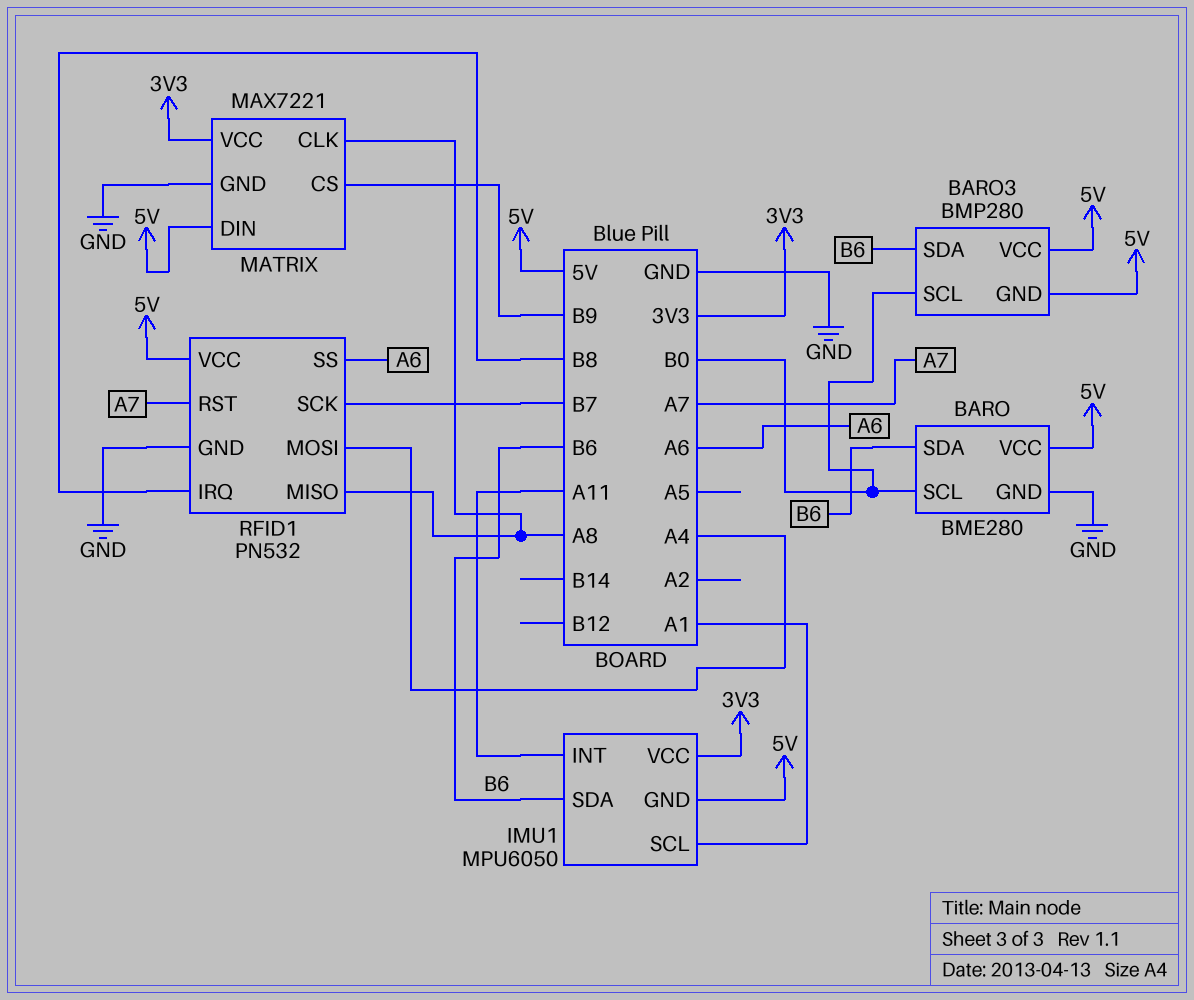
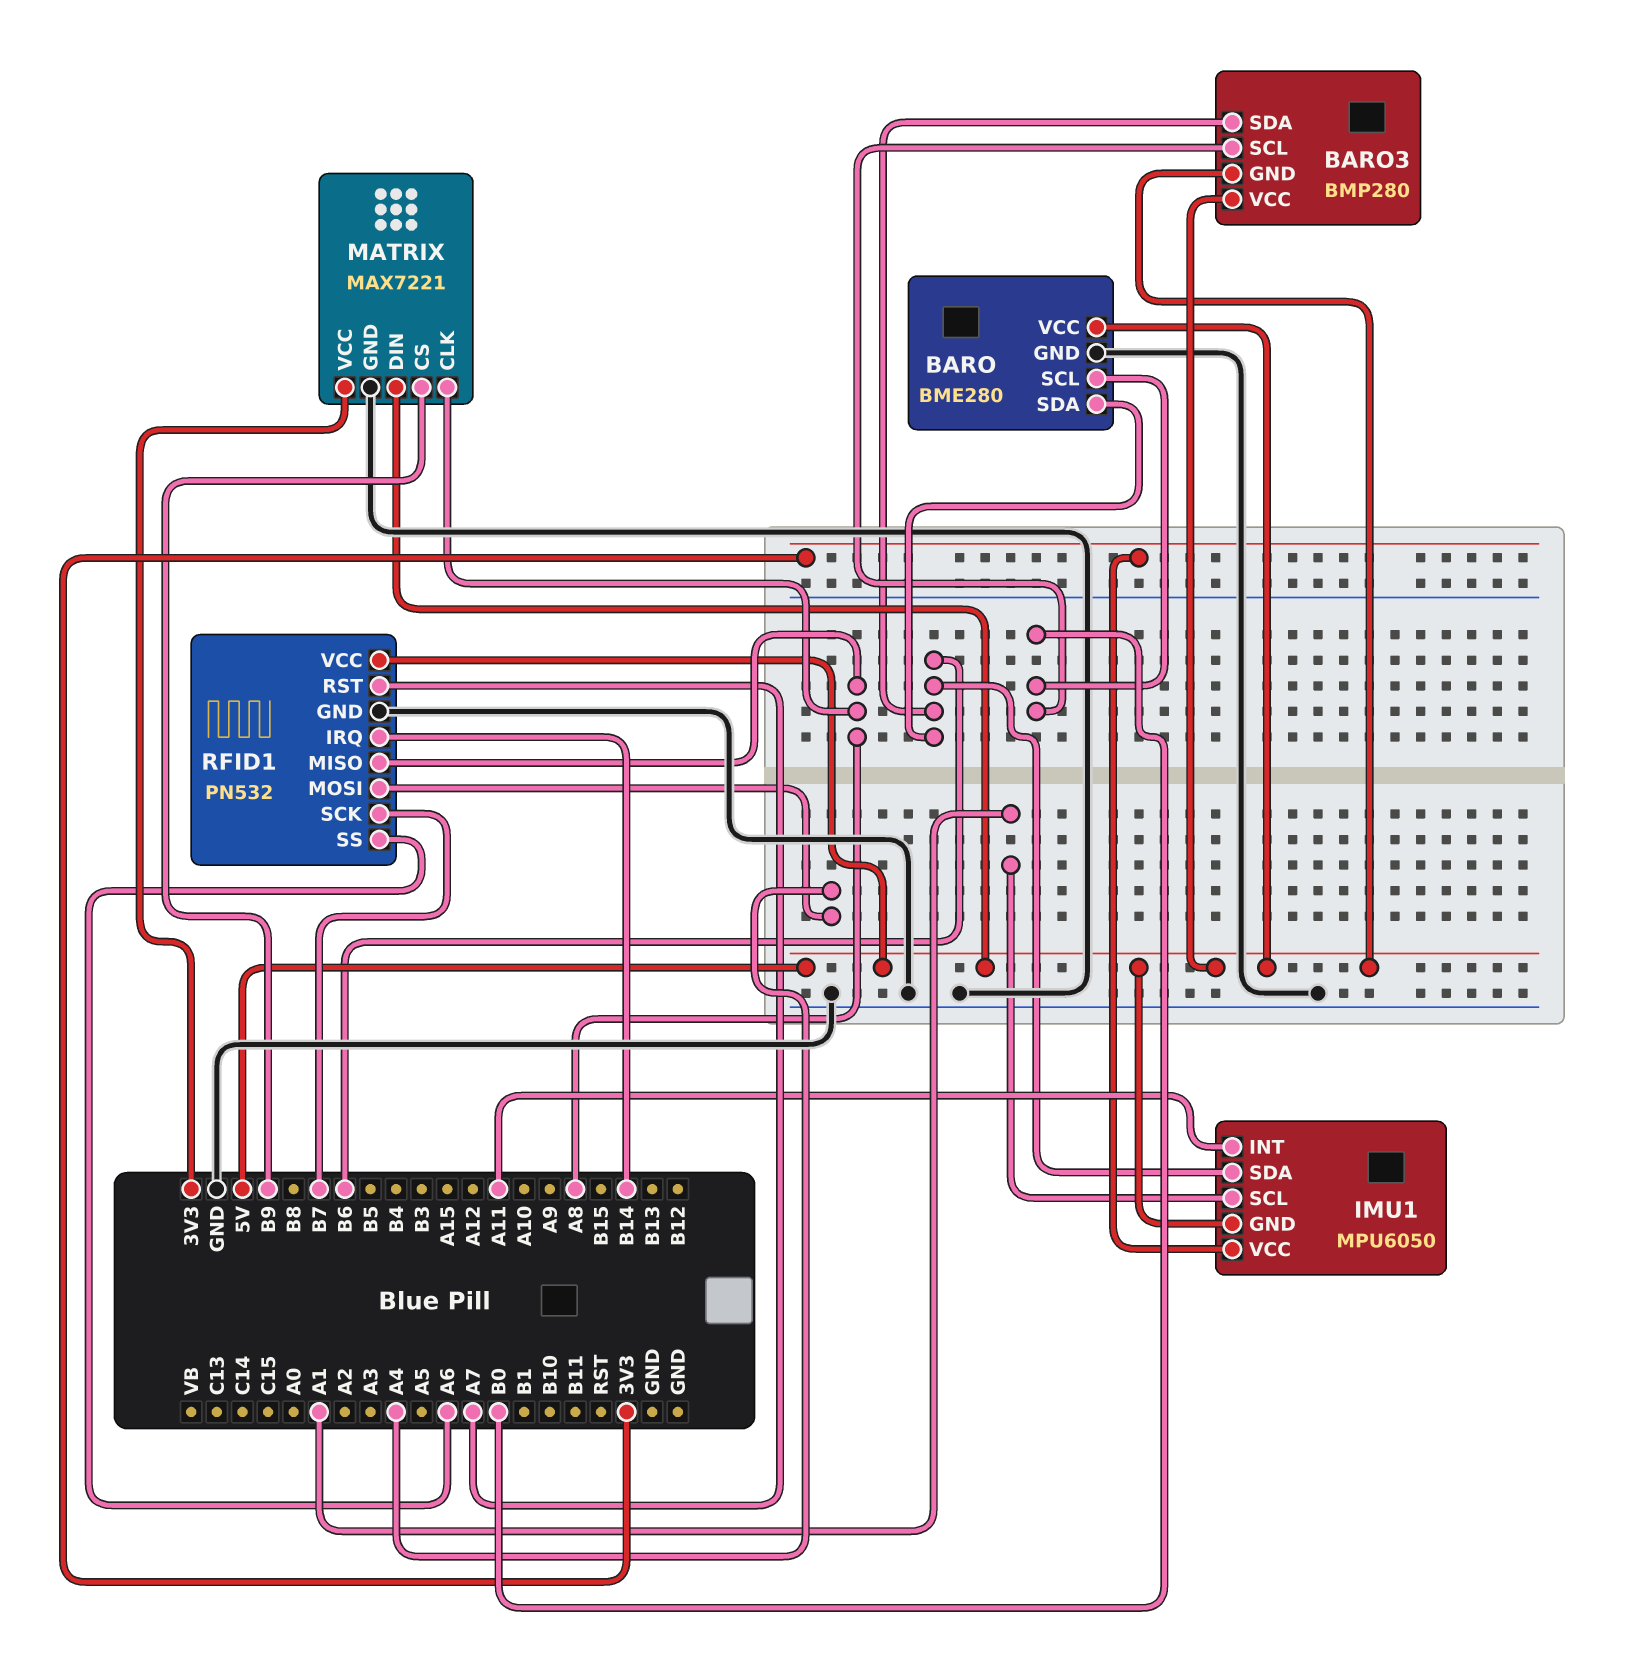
RFID1 pin IRQ: B8 -> B14

